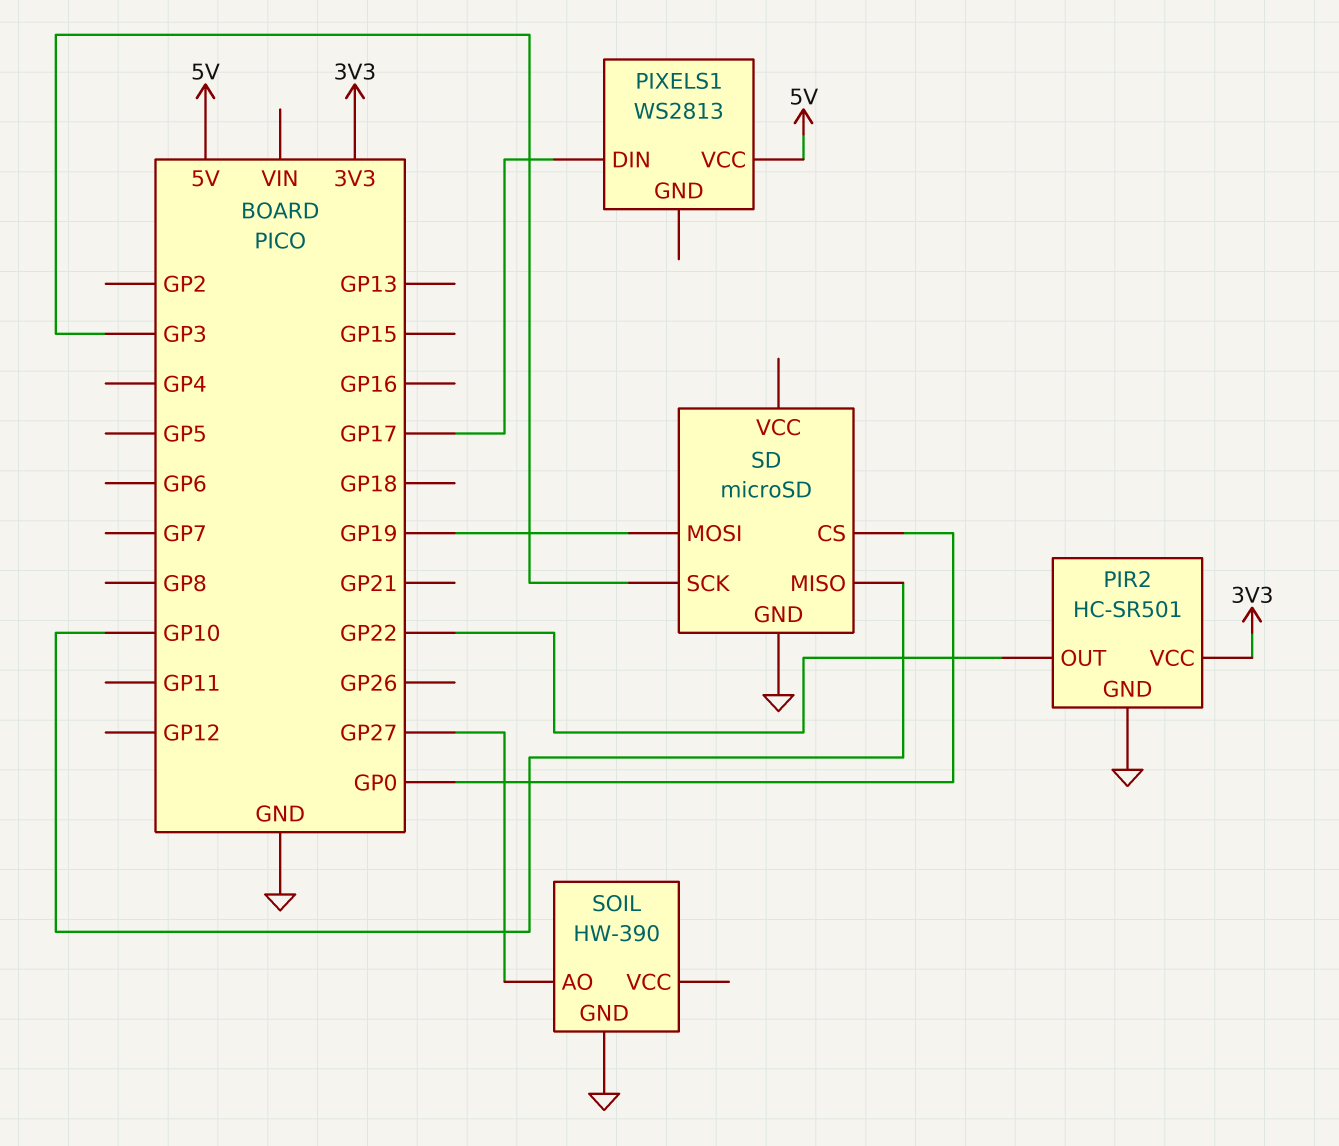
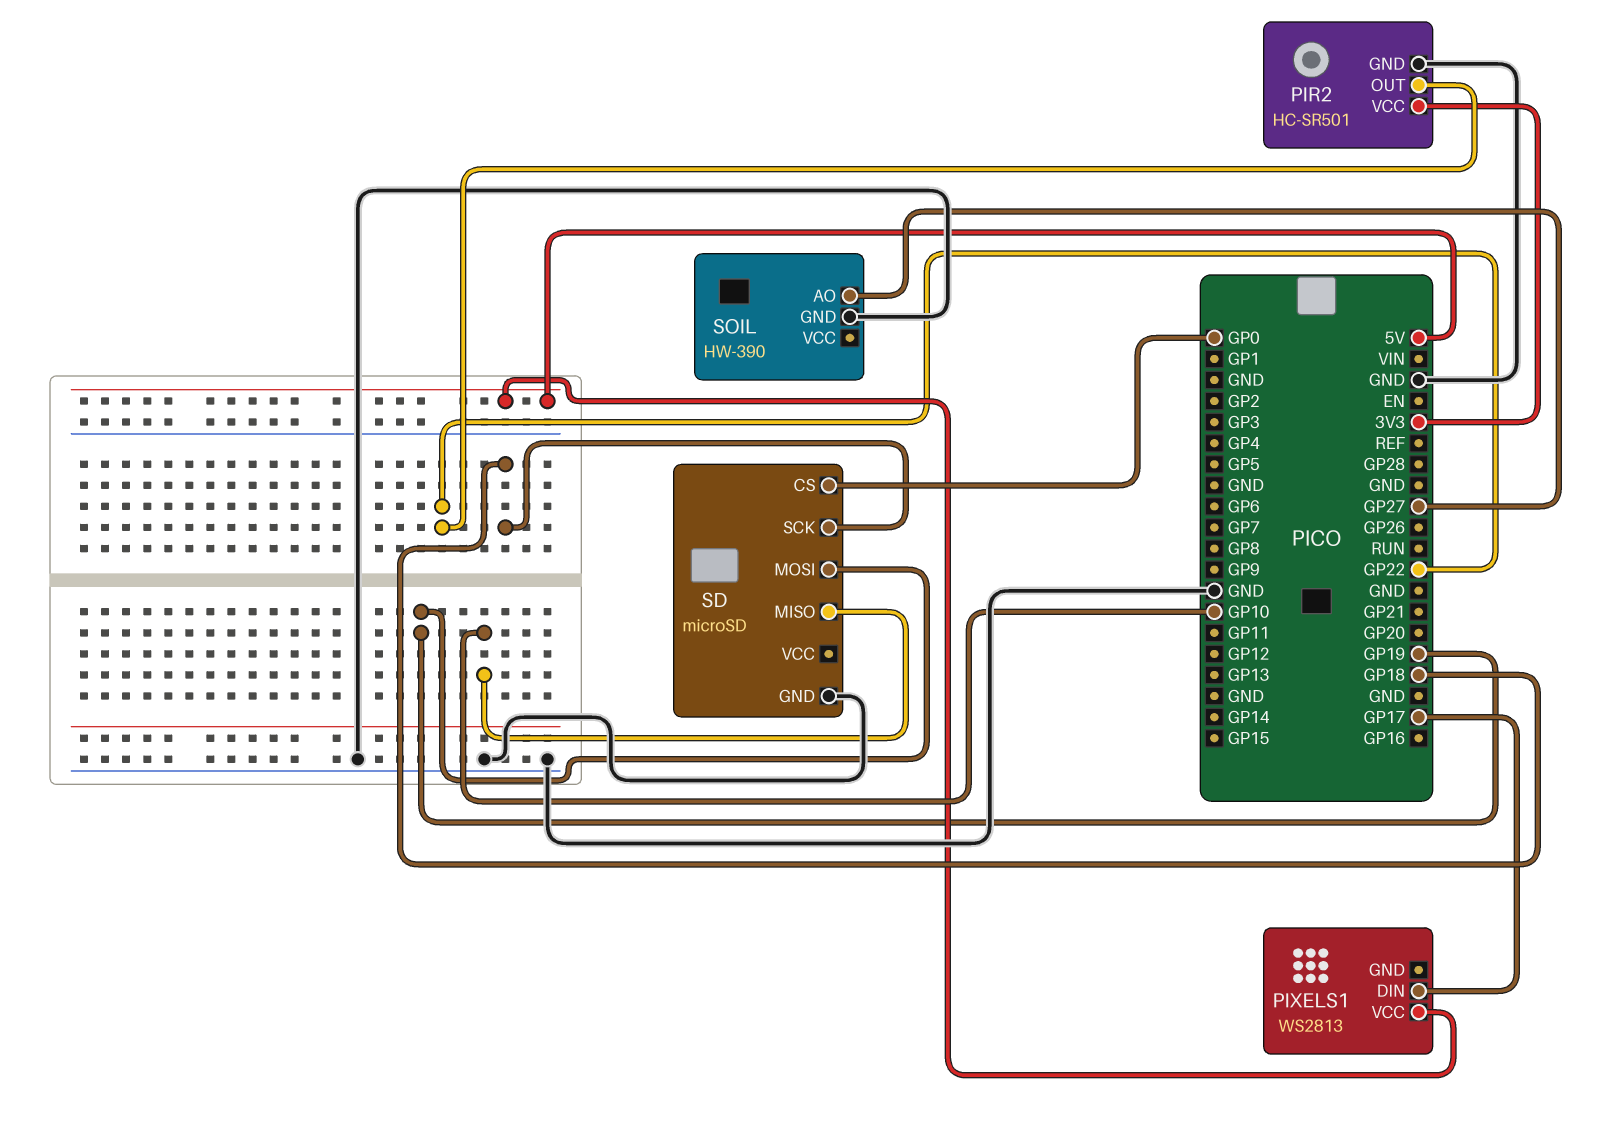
SD pin SCK: GP3 -> GP18

